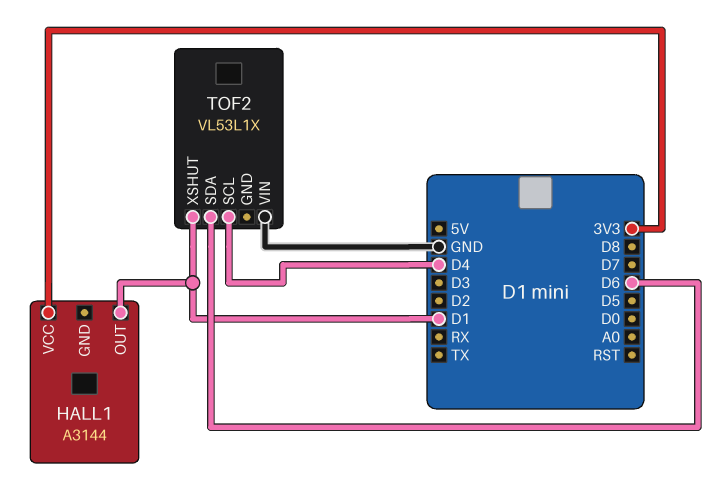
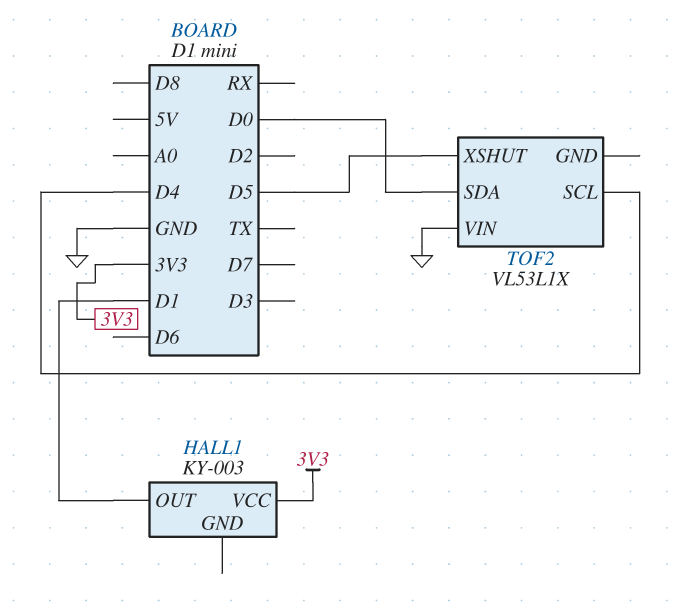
HALL1: A3144 -> KY-003
TOF2 pin SDA: D6 -> D0
TOF2 pin XSHUT: D1 -> D5

